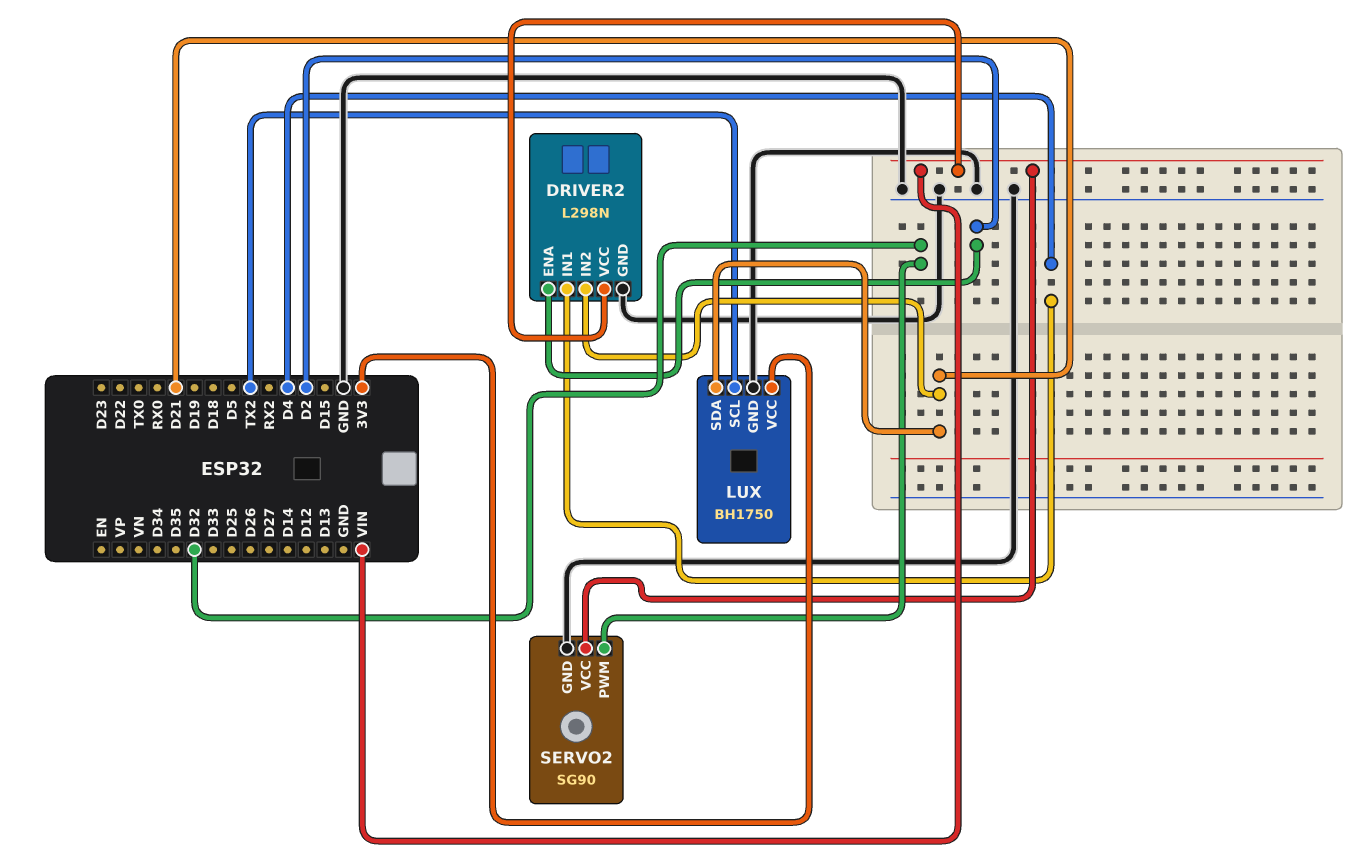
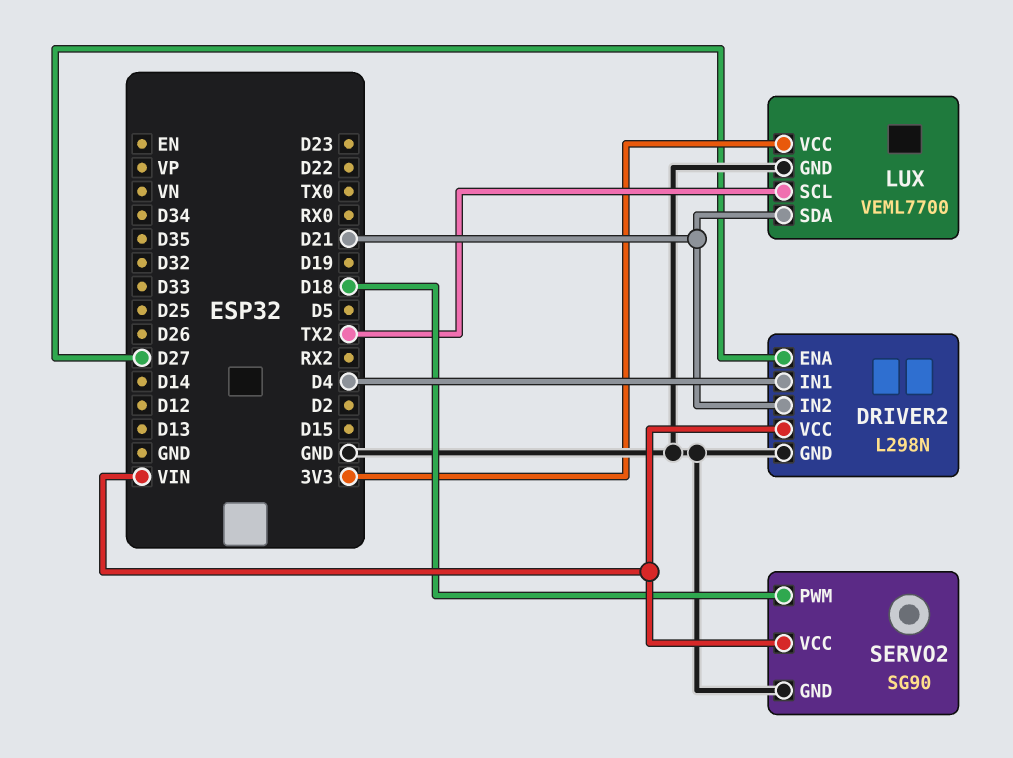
DRIVER2 pin ENA: D2 -> D27
LUX: BH1750 -> VEML7700
SERVO2 pin PWM: D32 -> D18

